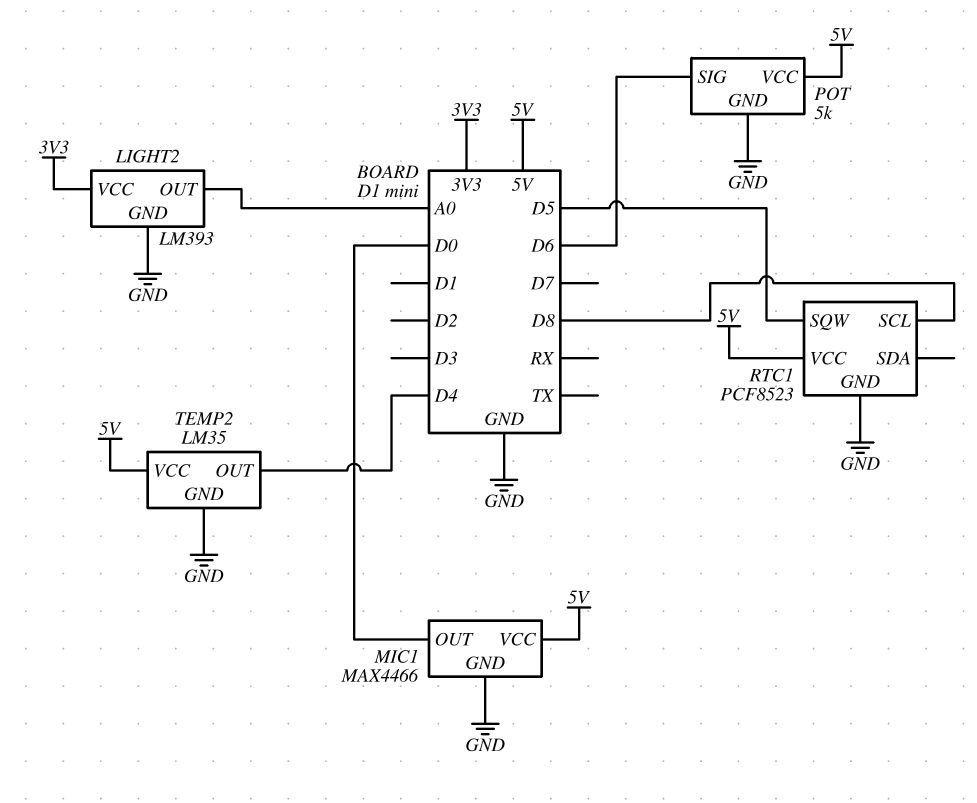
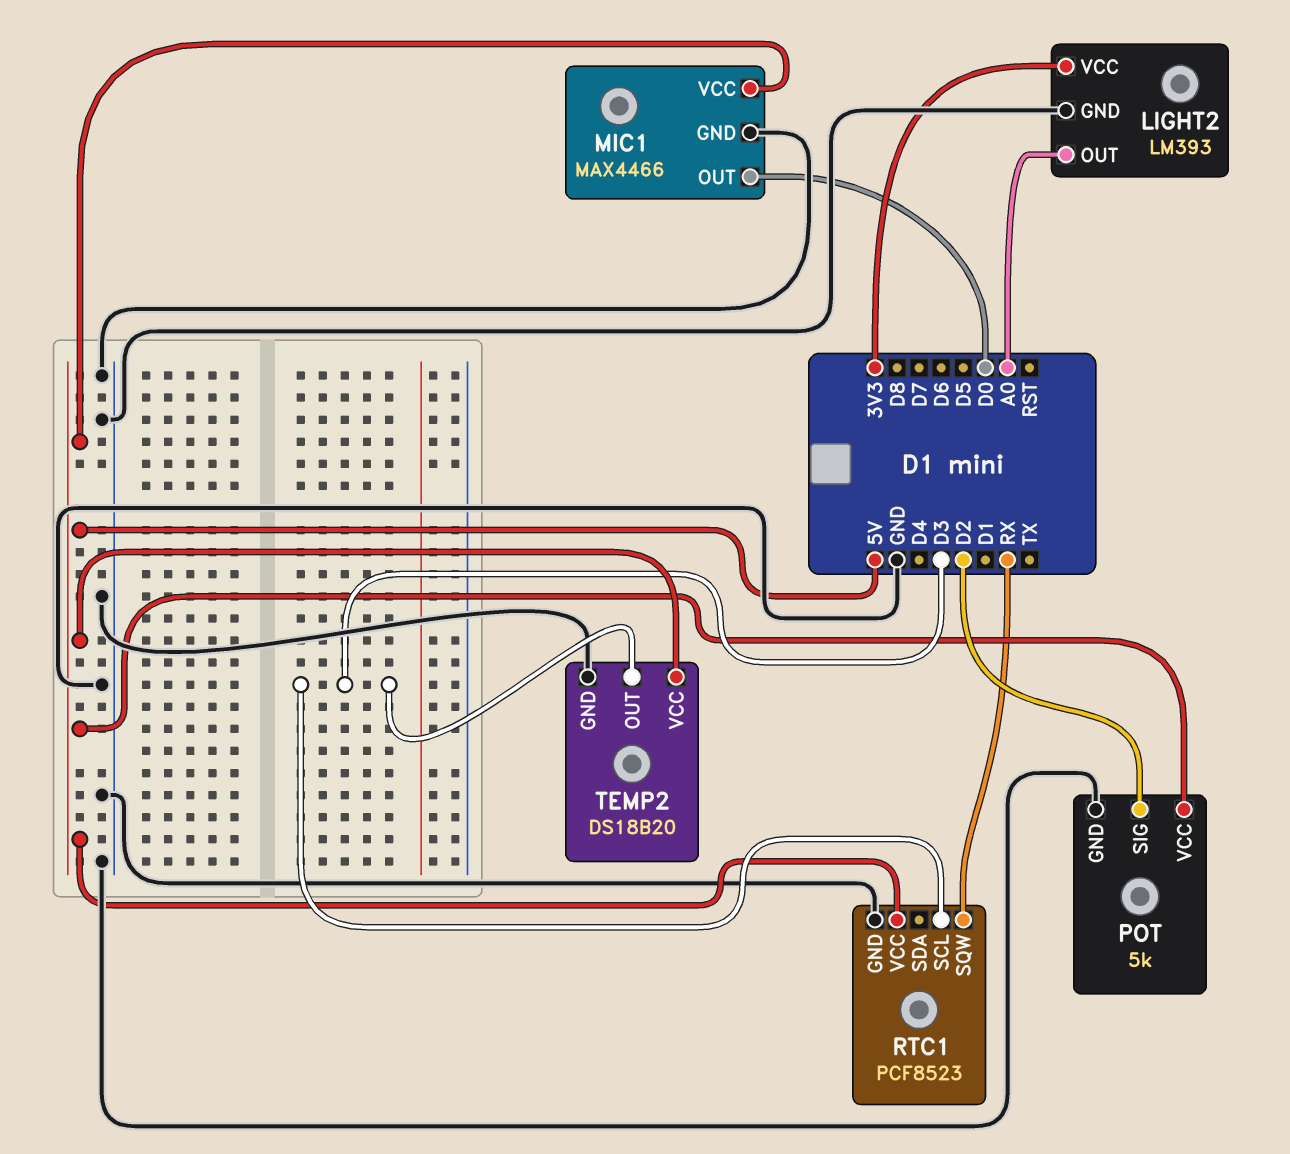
POT pin SIG: D6 -> D2
RTC1 pin SCL: D8 -> D3
RTC1 pin SQW: D5 -> RX
TEMP2: LM35 -> DS18B20
TEMP2 pin OUT: D4 -> D3

